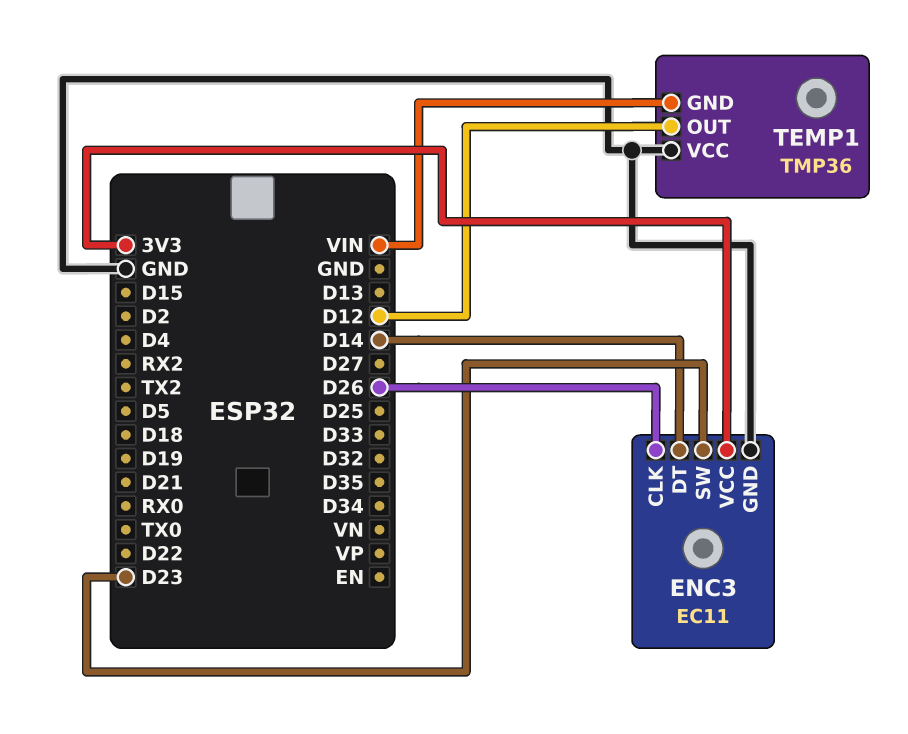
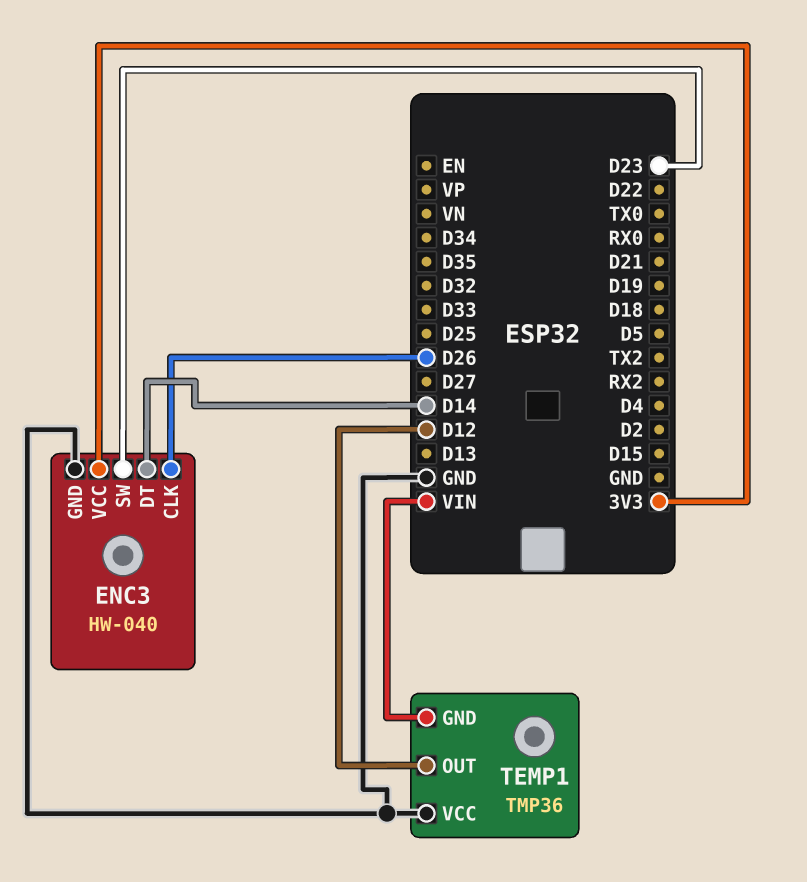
ENC3: EC11 -> HW-040

